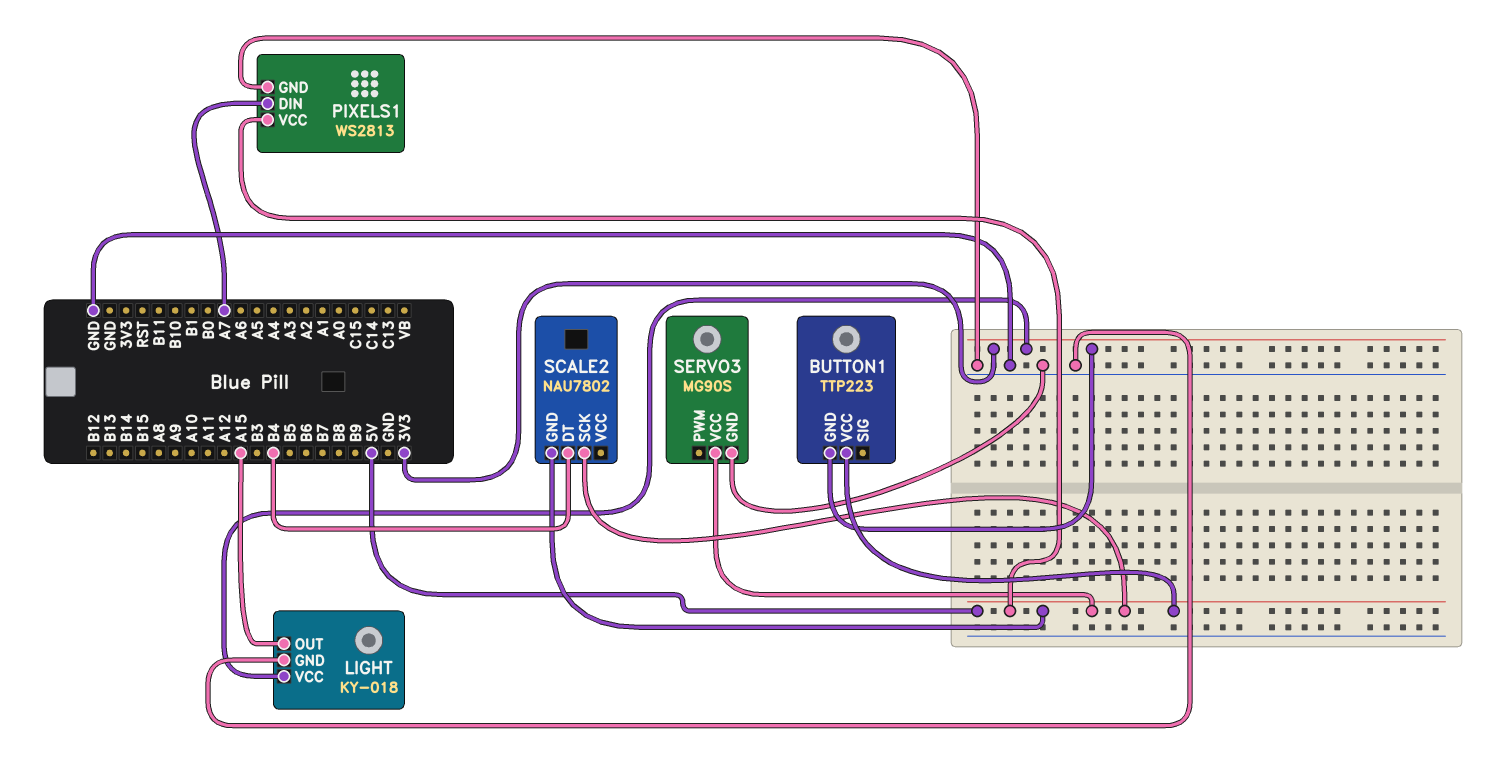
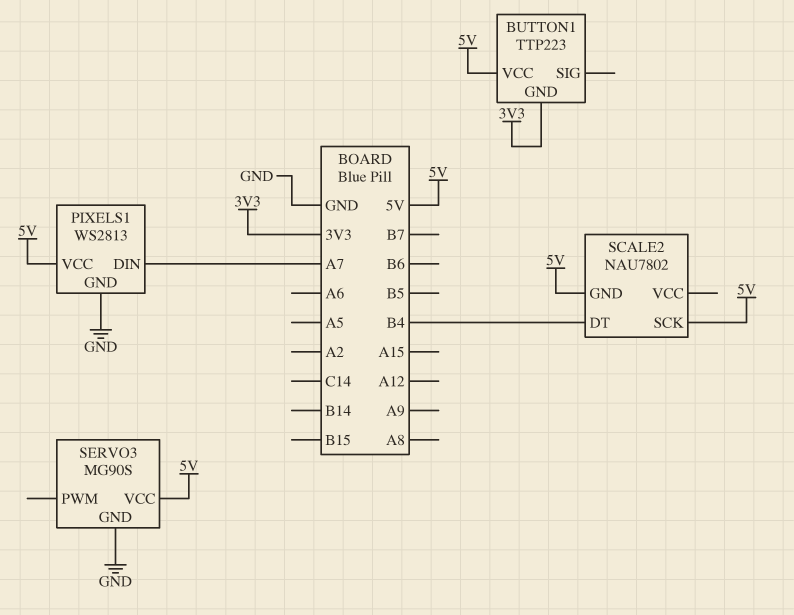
LIGHT: KY-018 -> none
LIGHT pin GND: GND -> none
LIGHT pin OUT: A15 -> none
LIGHT pin VCC: 3V3 -> none

